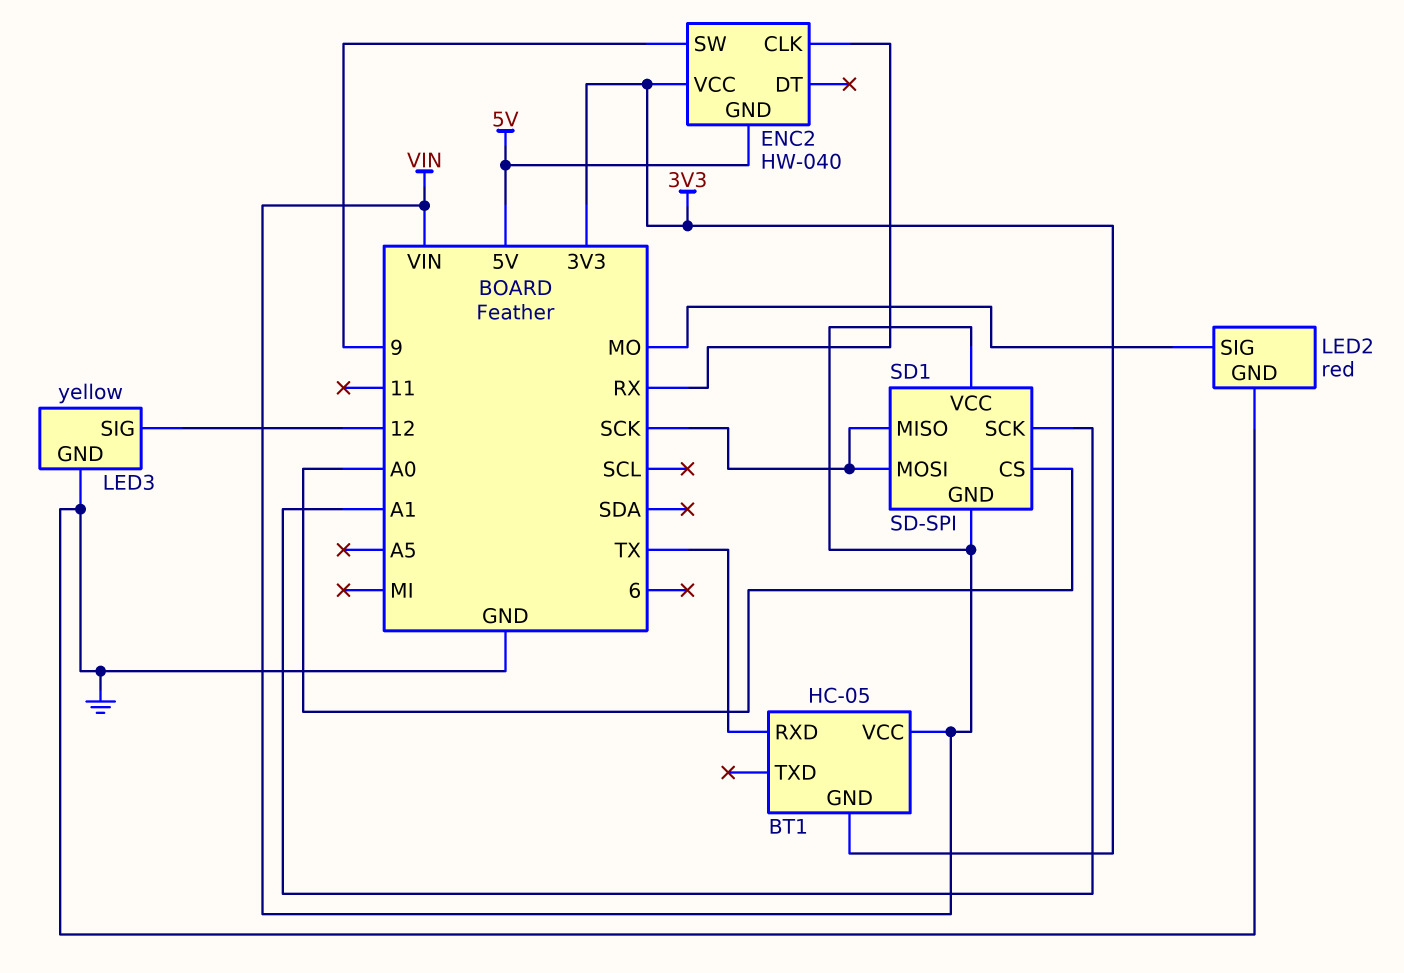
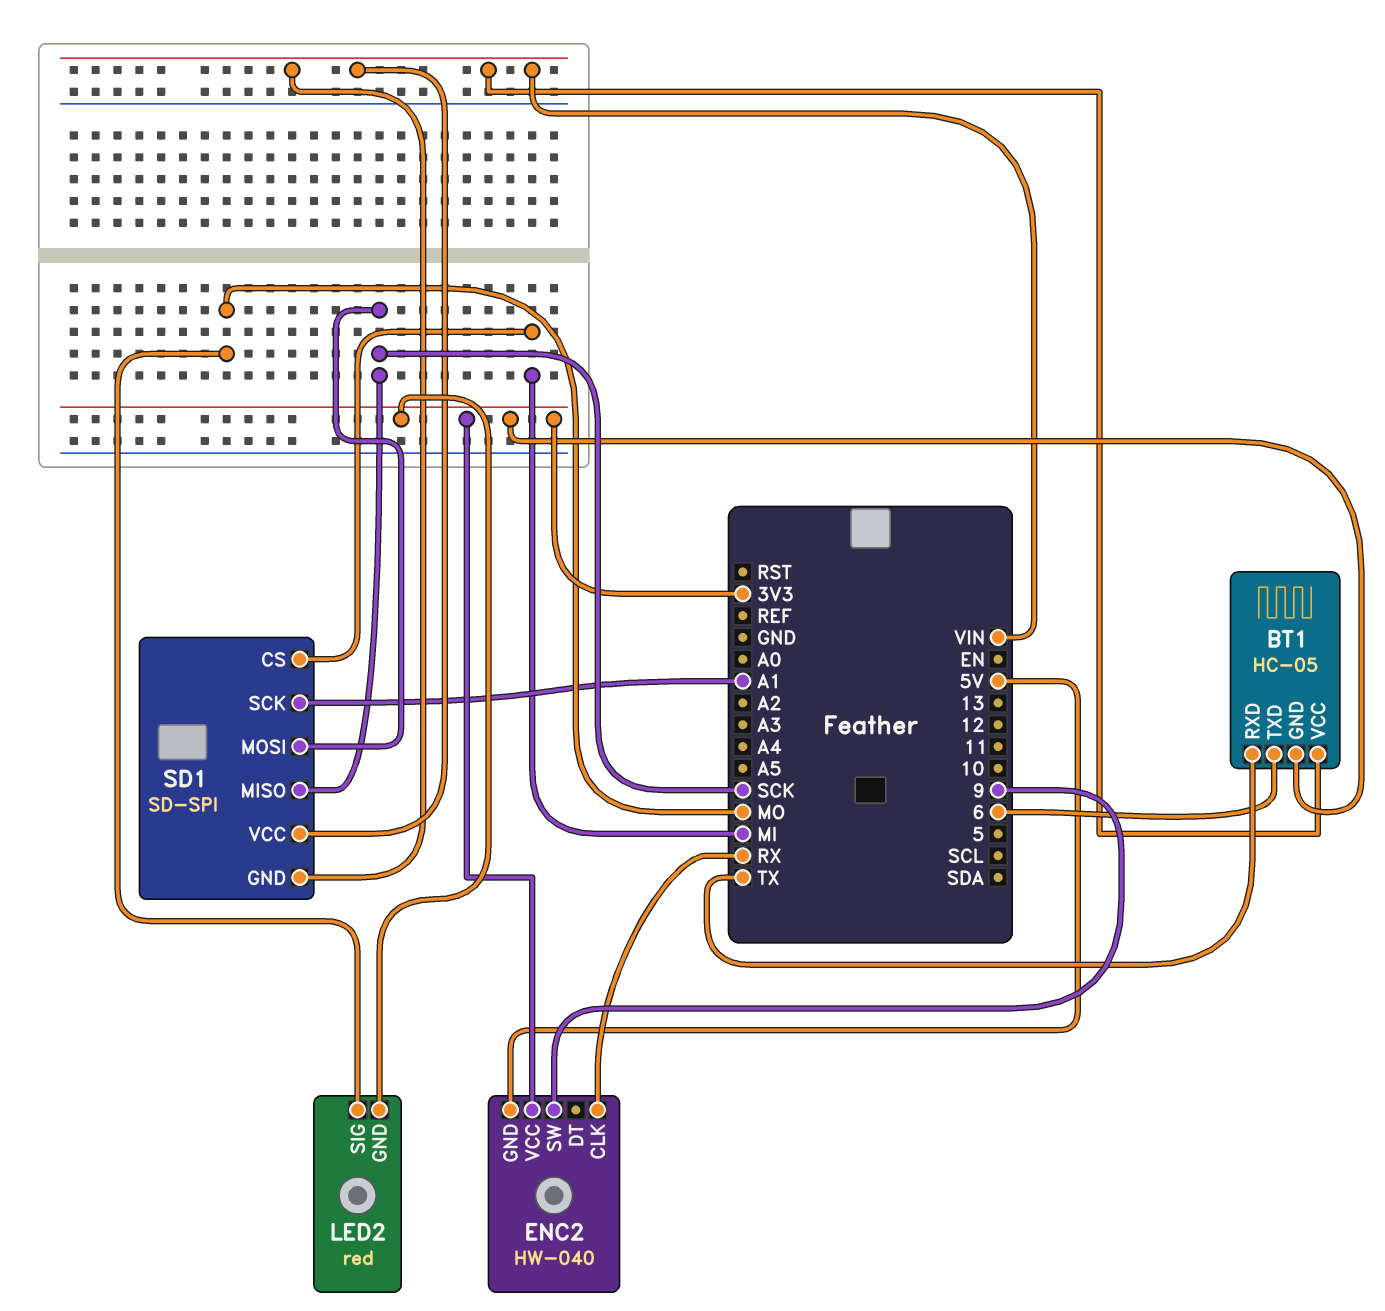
BT1 pin TXD: none -> 6
LED2 pin GND: GND -> 3V3
LED3: yellow -> none
LED3 pin GND: GND -> none
LED3 pin SIG: 12 -> none
SD1 pin CS: A0 -> MI

